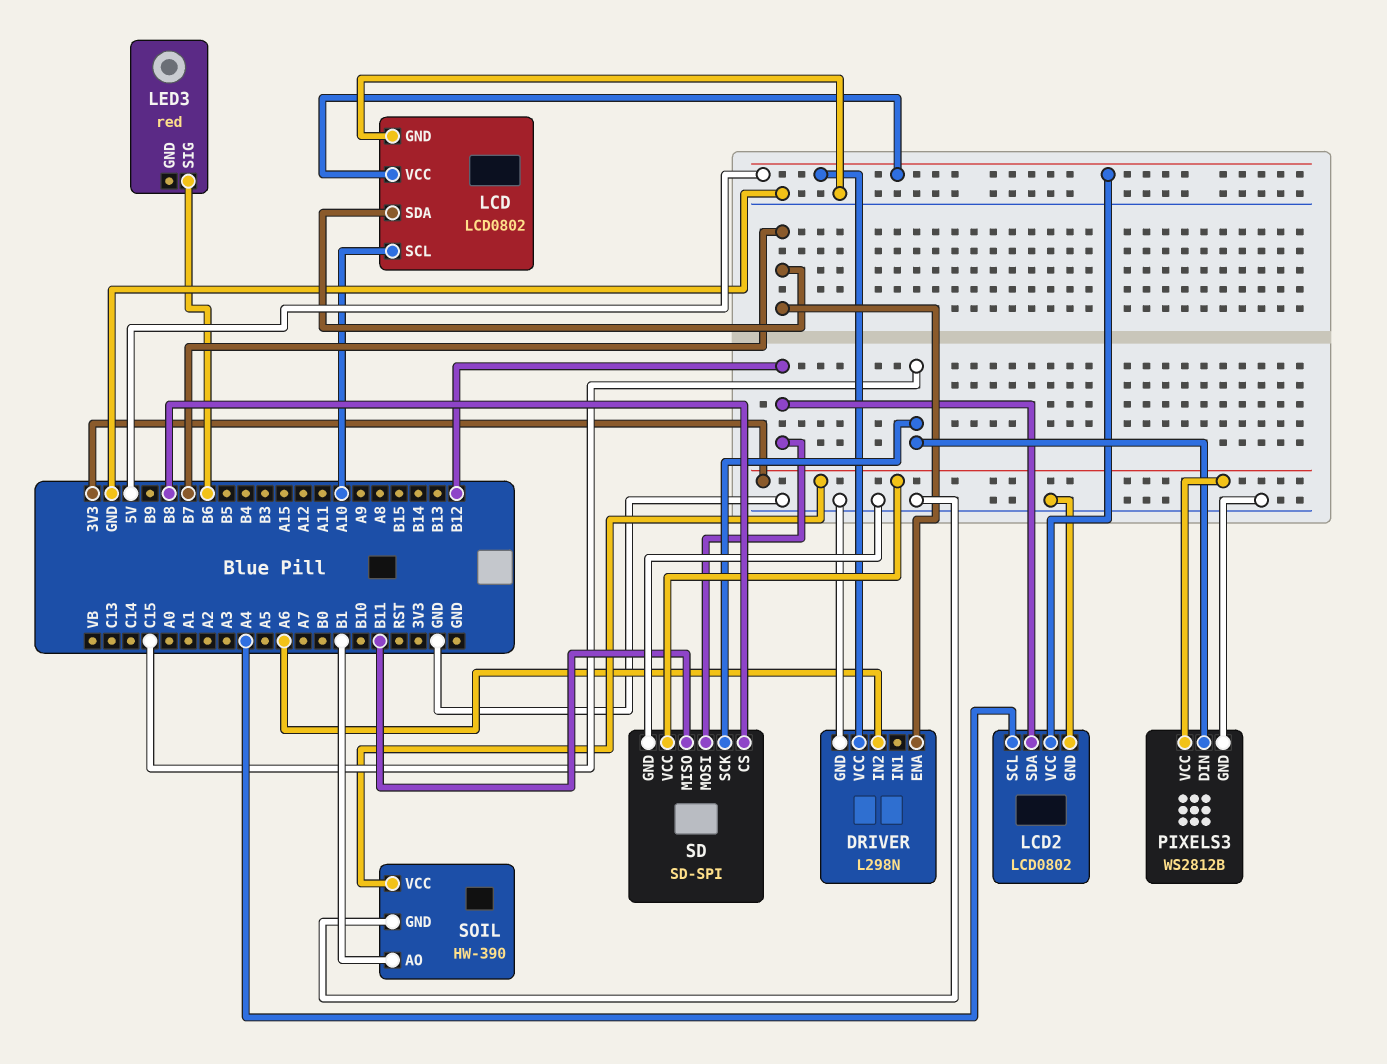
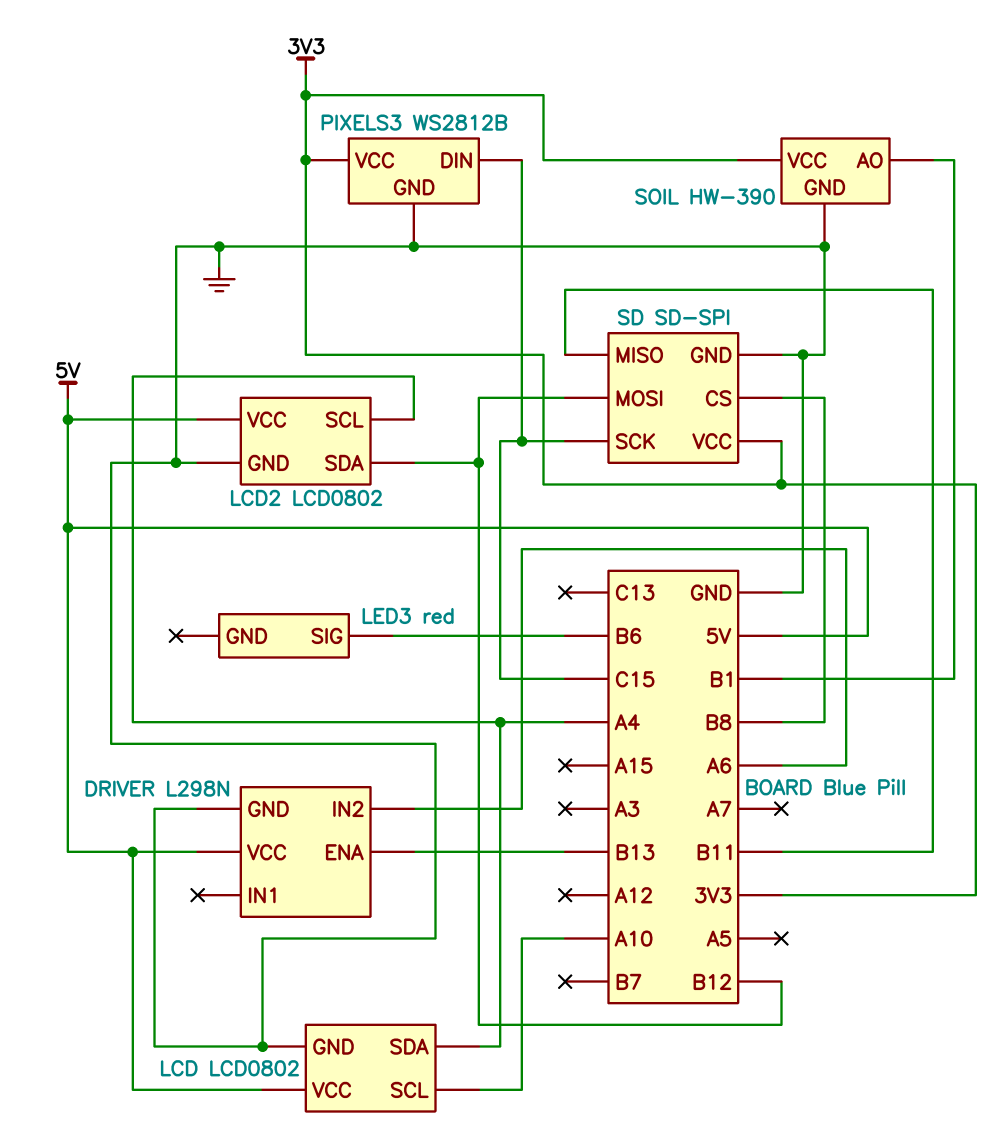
DRIVER pin ENA: B7 -> B13
LCD pin SDA: B7 -> A4

